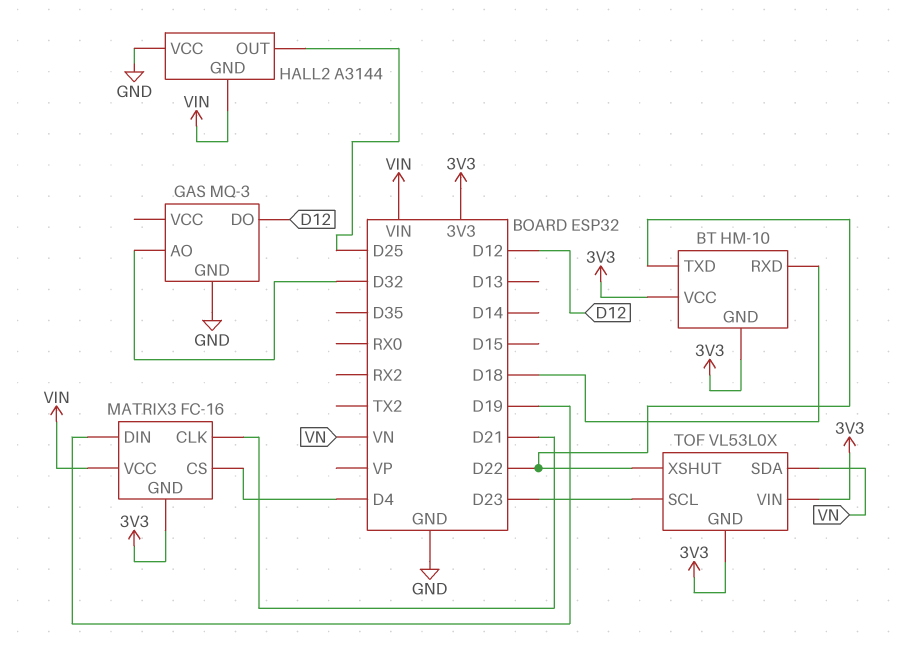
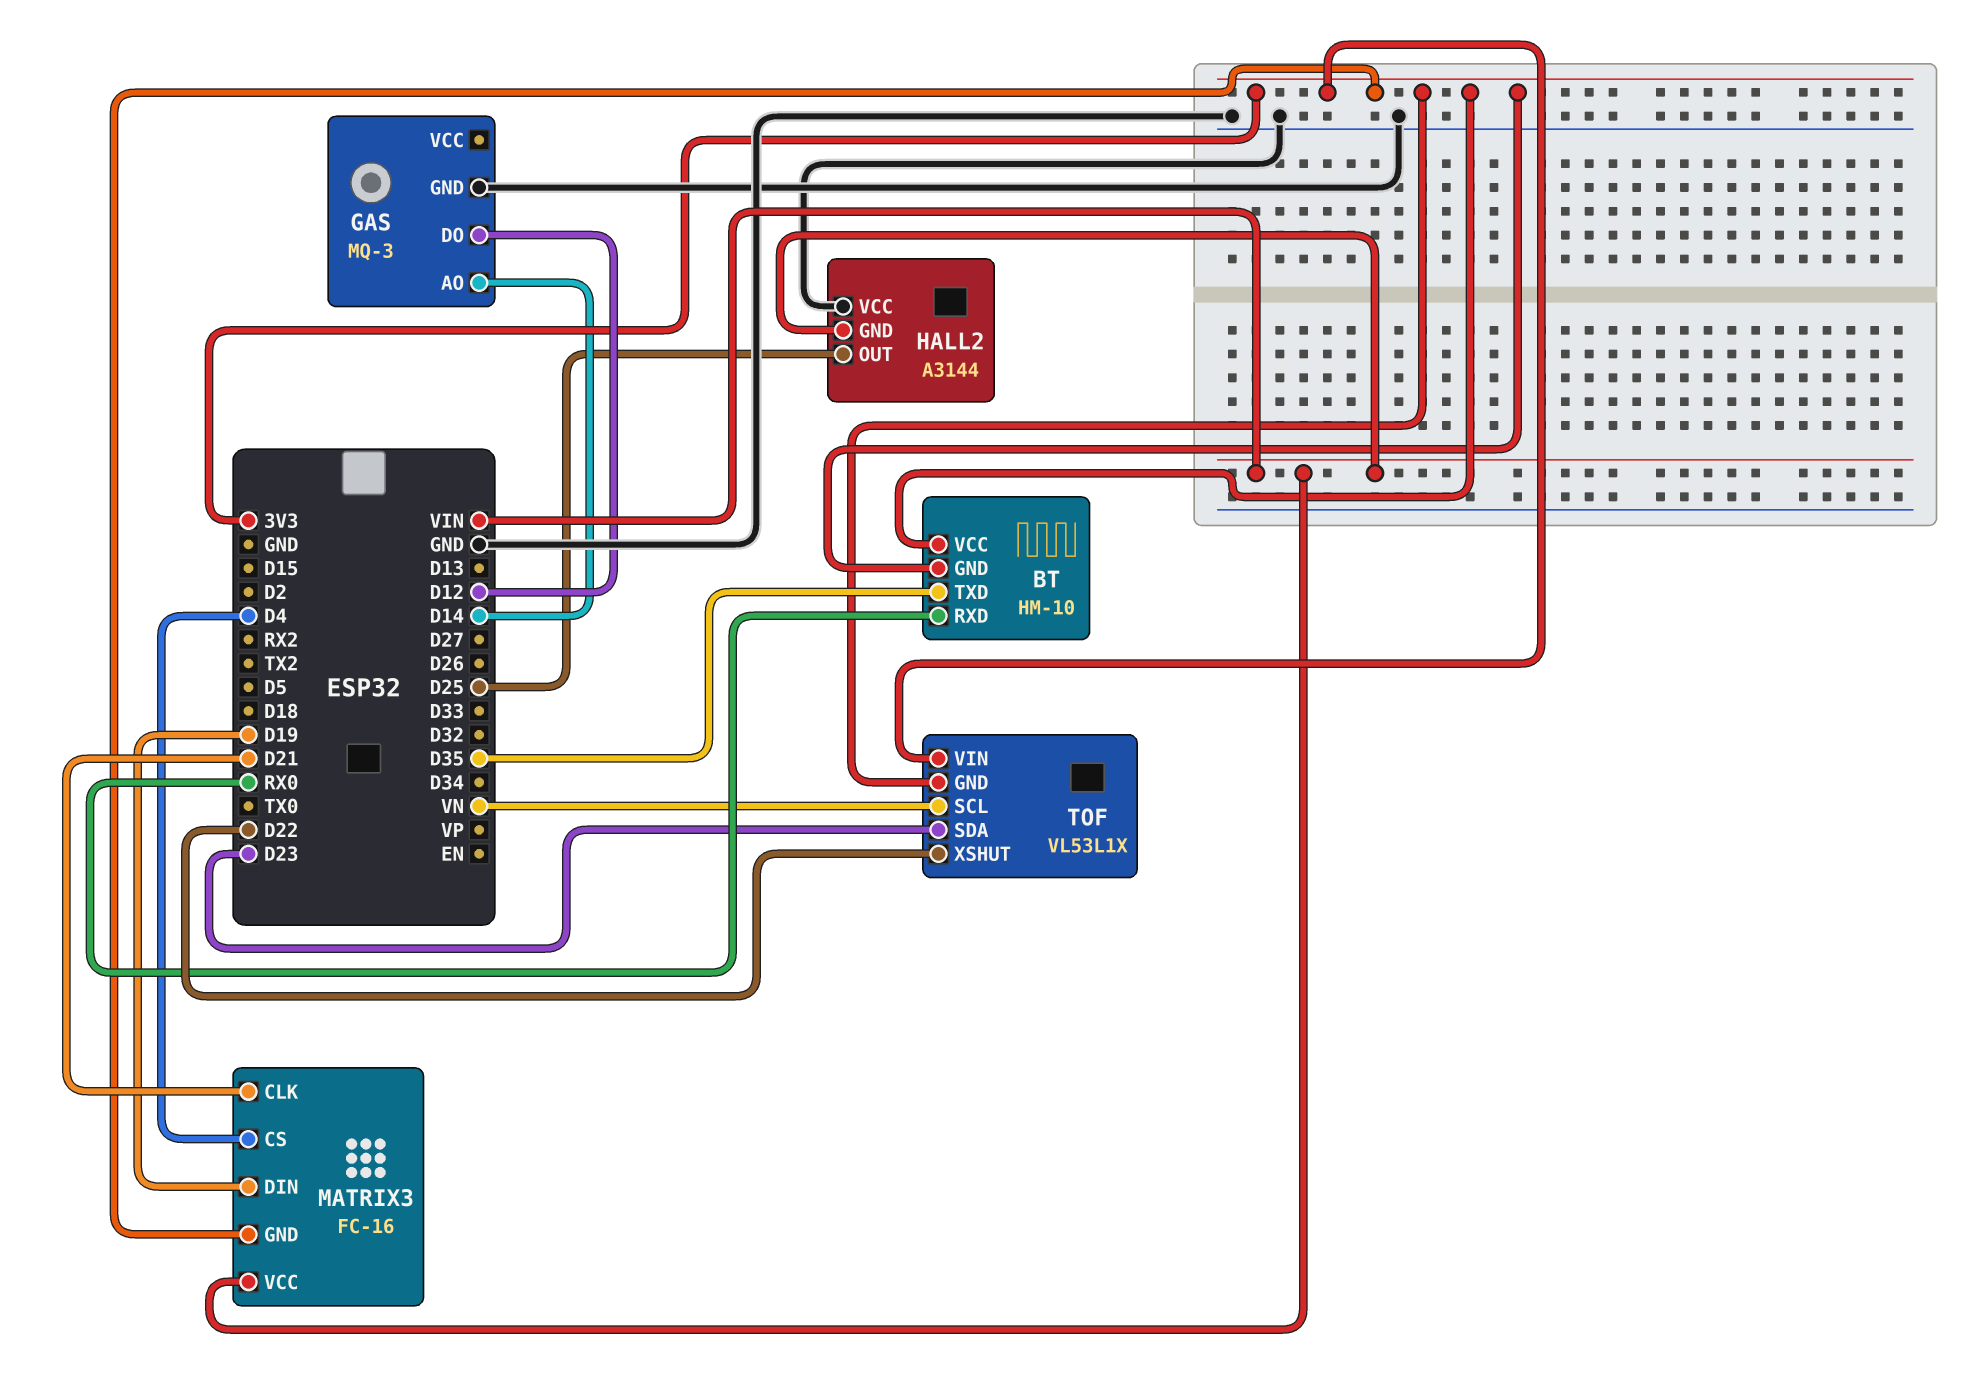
BT pin RXD: D18 -> RX0
BT pin TXD: D22 -> D35
GAS pin AO: D32 -> D14
TOF: VL53L0X -> VL53L1X
TOF pin SCL: D23 -> VN
TOF pin SDA: VN -> D23

